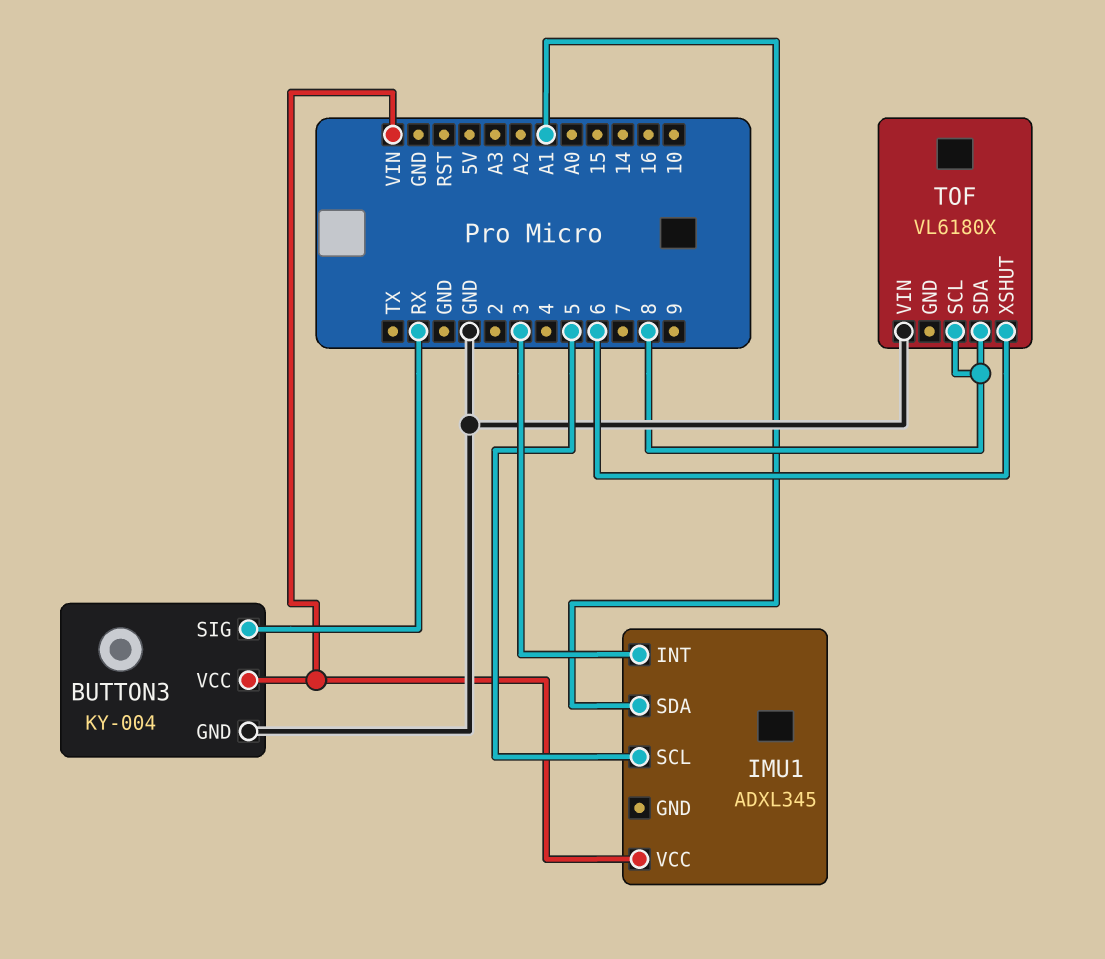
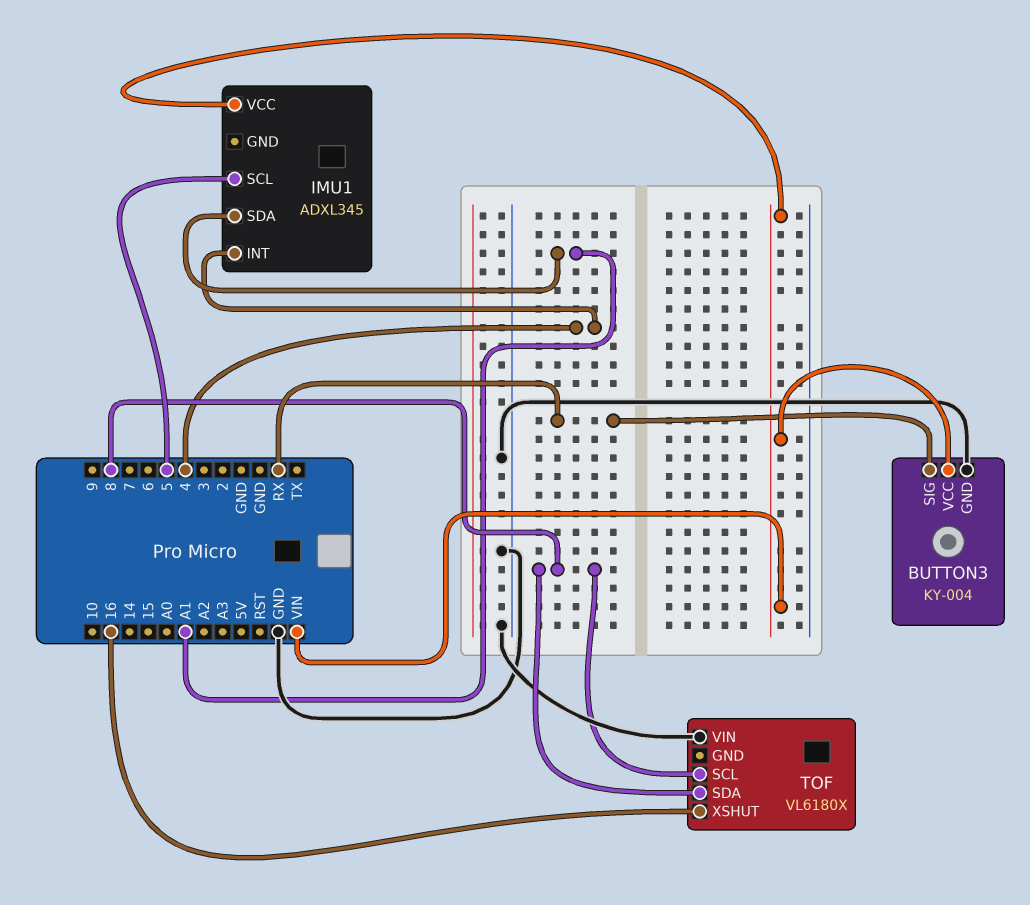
IMU1 pin INT: 3 -> 4
TOF pin XSHUT: 6 -> 16

